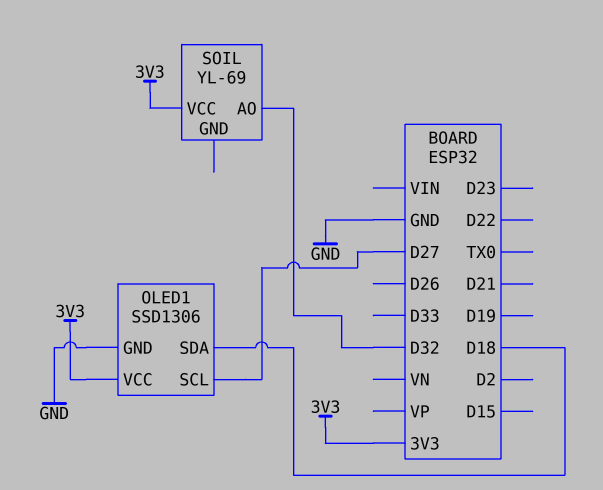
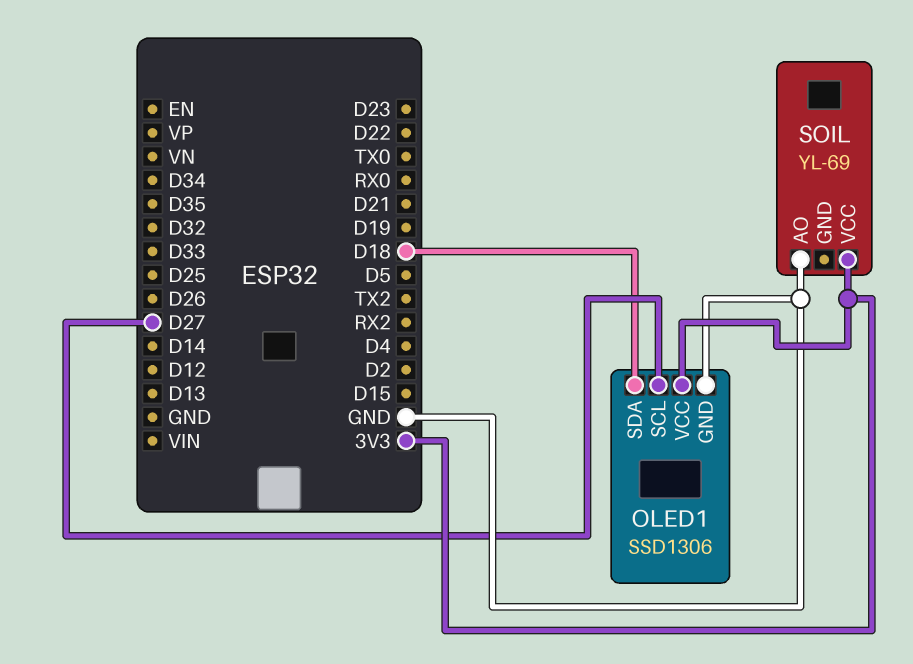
SOIL pin AO: D32 -> GND

